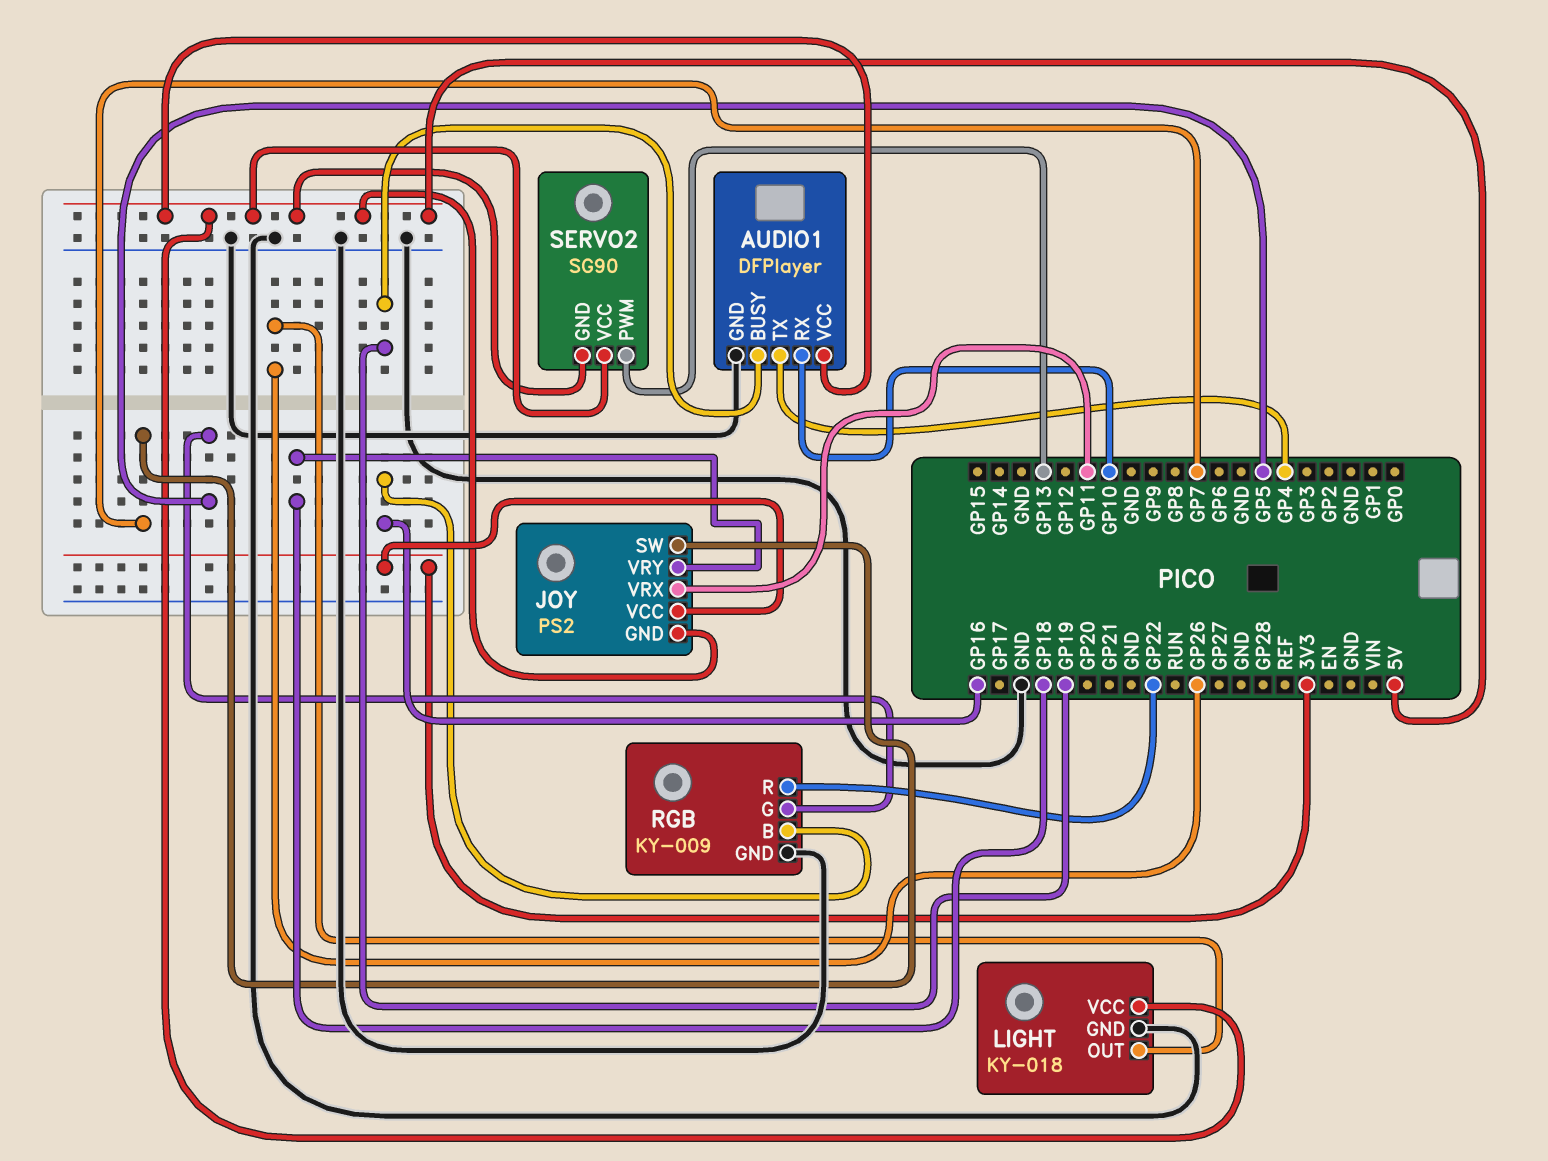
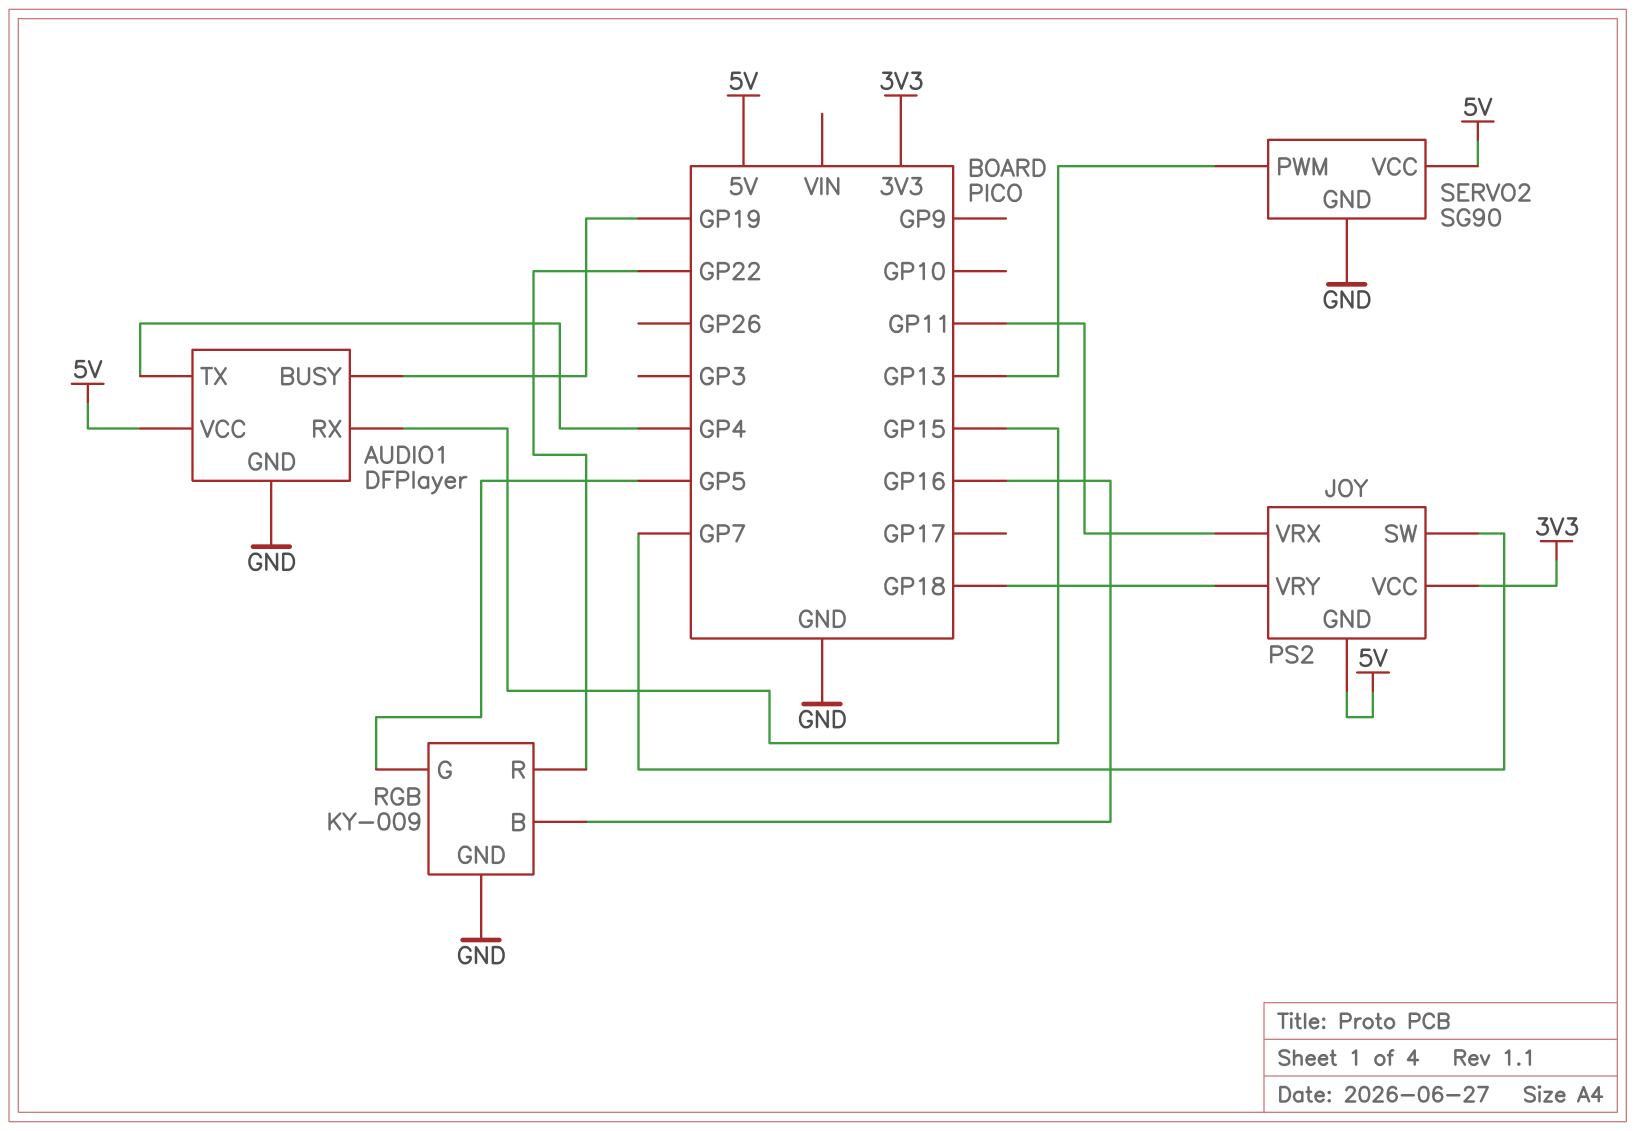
AUDIO1 pin RX: GP10 -> GP15
LIGHT: KY-018 -> none
LIGHT pin GND: GND -> none
LIGHT pin OUT: GP26 -> none
LIGHT pin VCC: 5V -> none
SERVO2 pin GND: 5V -> GND

